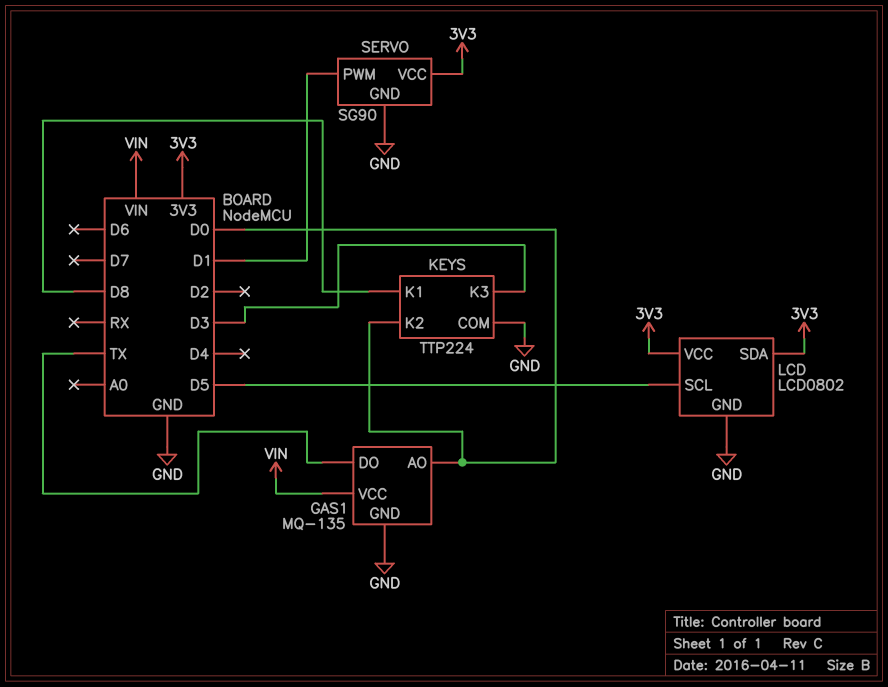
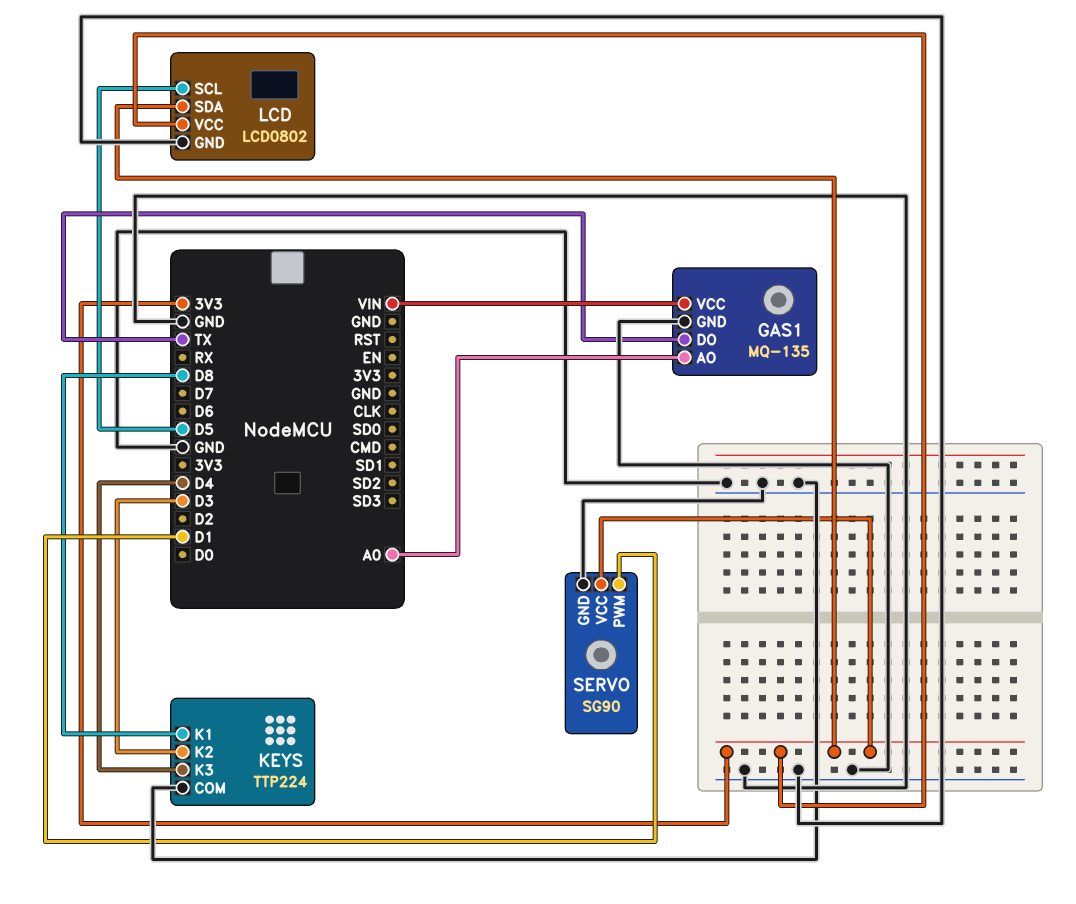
GAS1 pin AO: D0 -> A0
KEYS pin K2: D0 -> D3
KEYS pin K3: D3 -> D4

